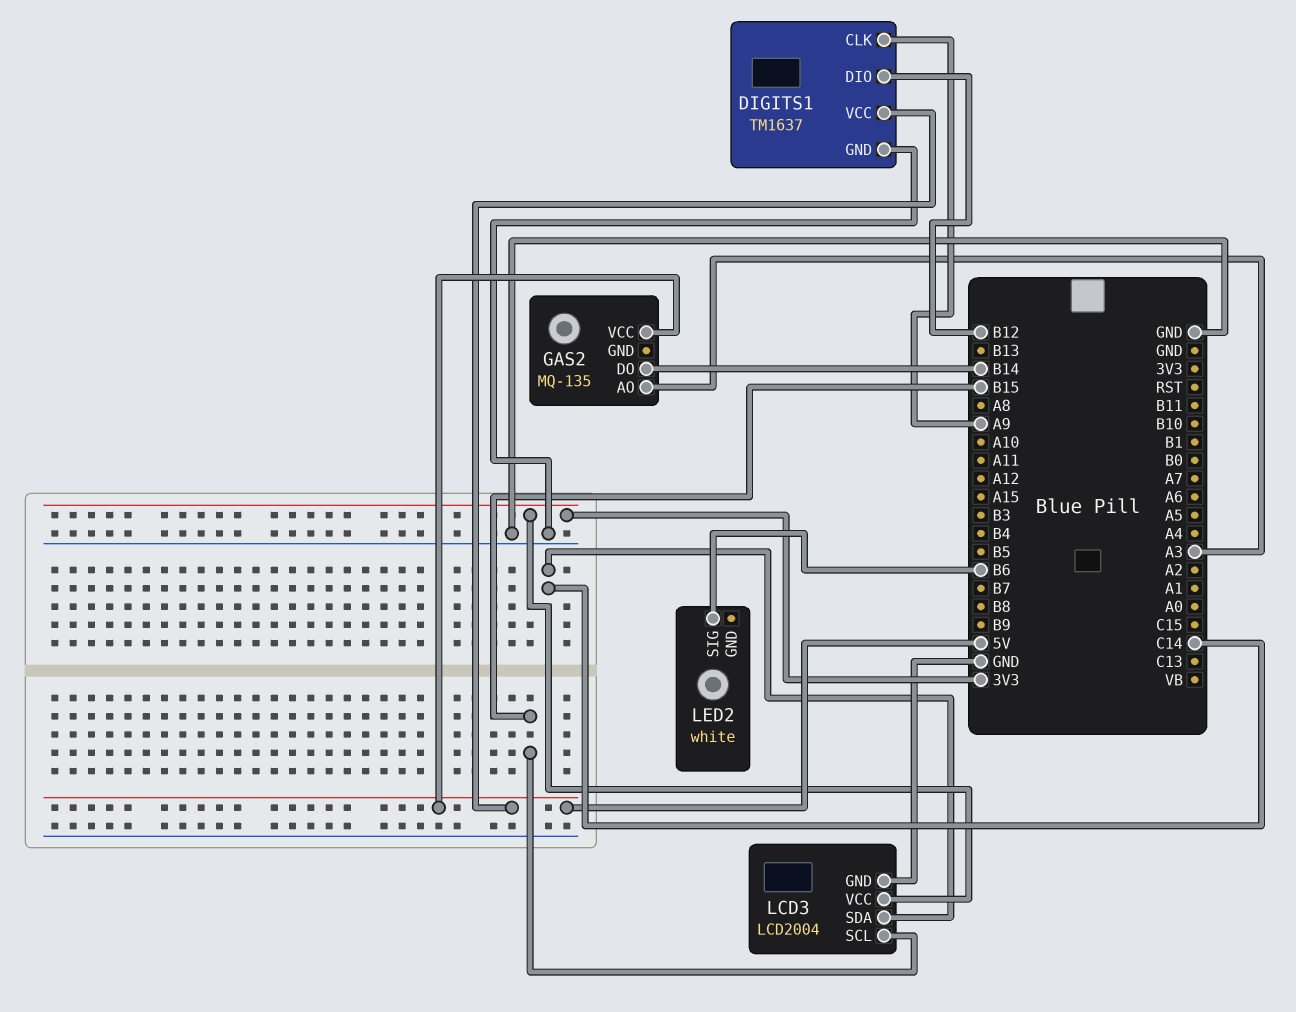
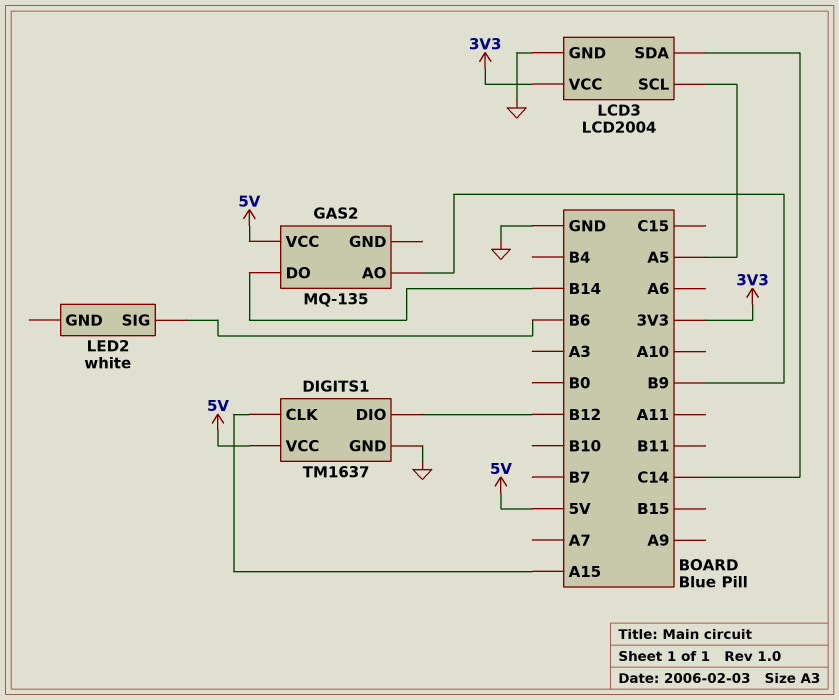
DIGITS1 pin CLK: A9 -> A15
GAS2 pin AO: A3 -> B9
LCD3 pin SCL: B15 -> A5

